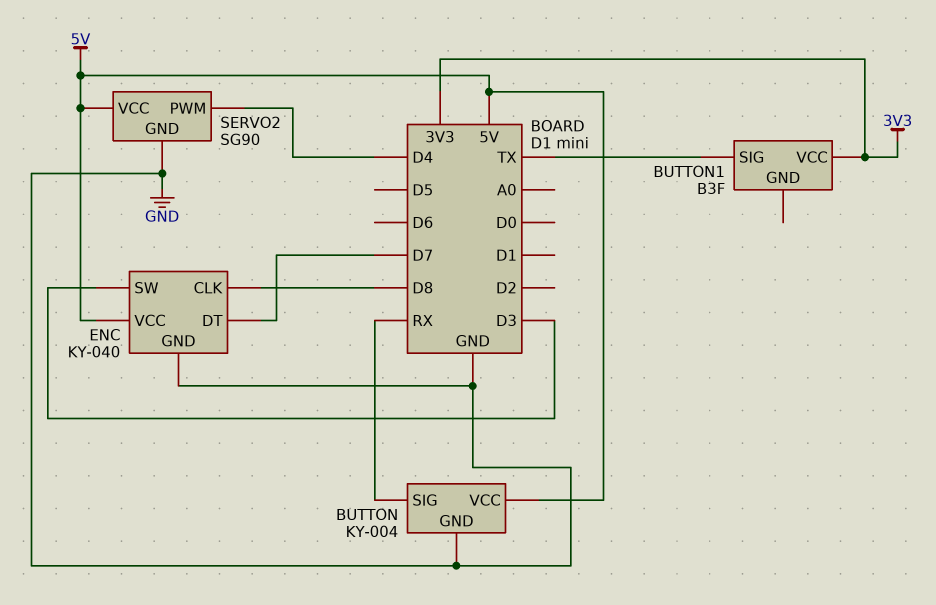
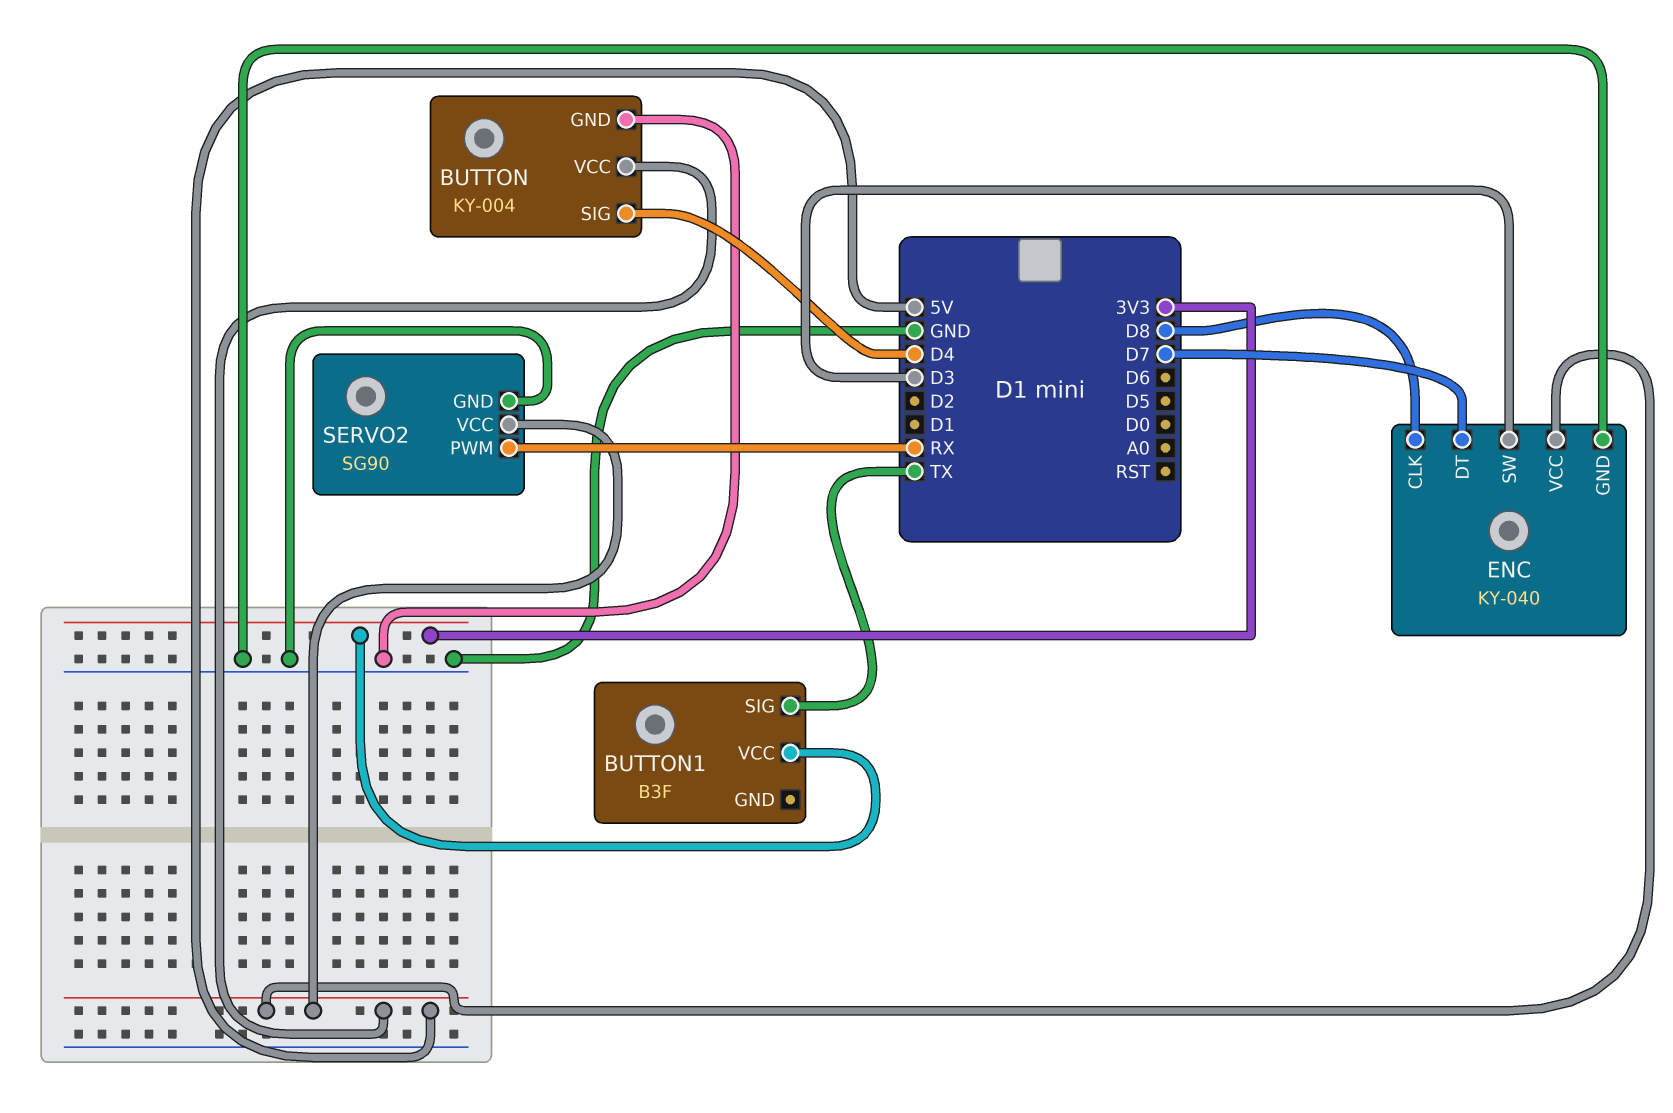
BUTTON pin SIG: RX -> D4
SERVO2 pin PWM: D4 -> RX

